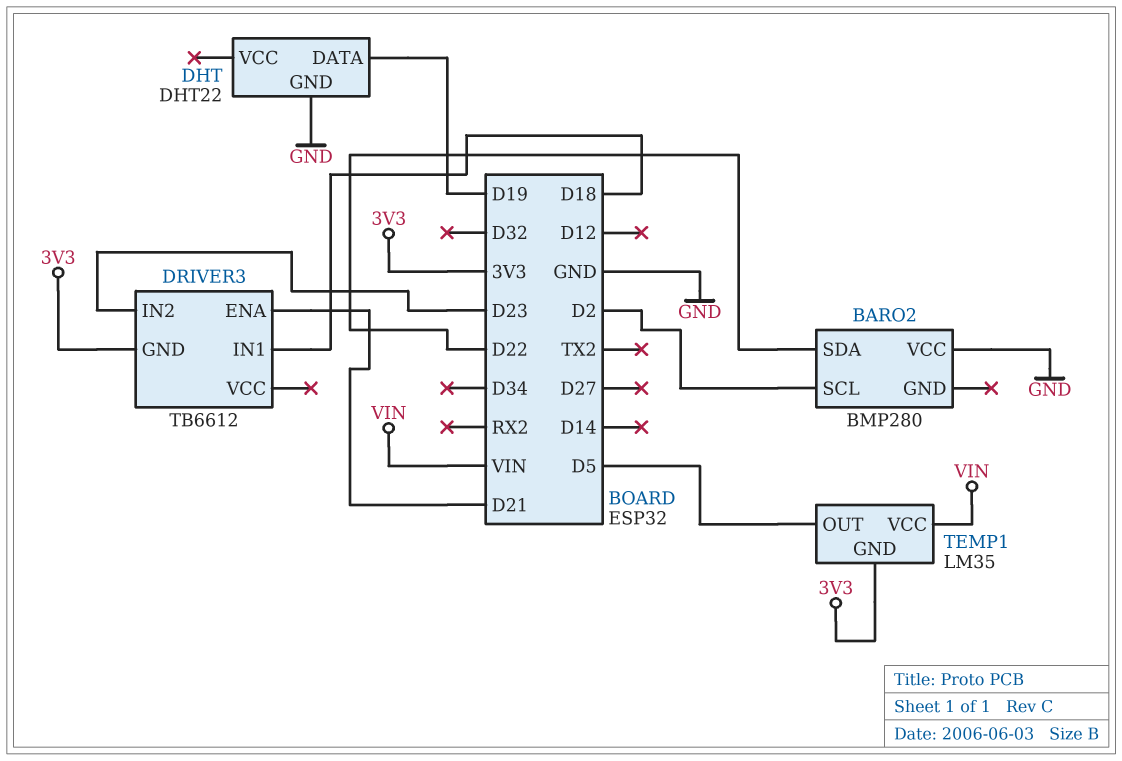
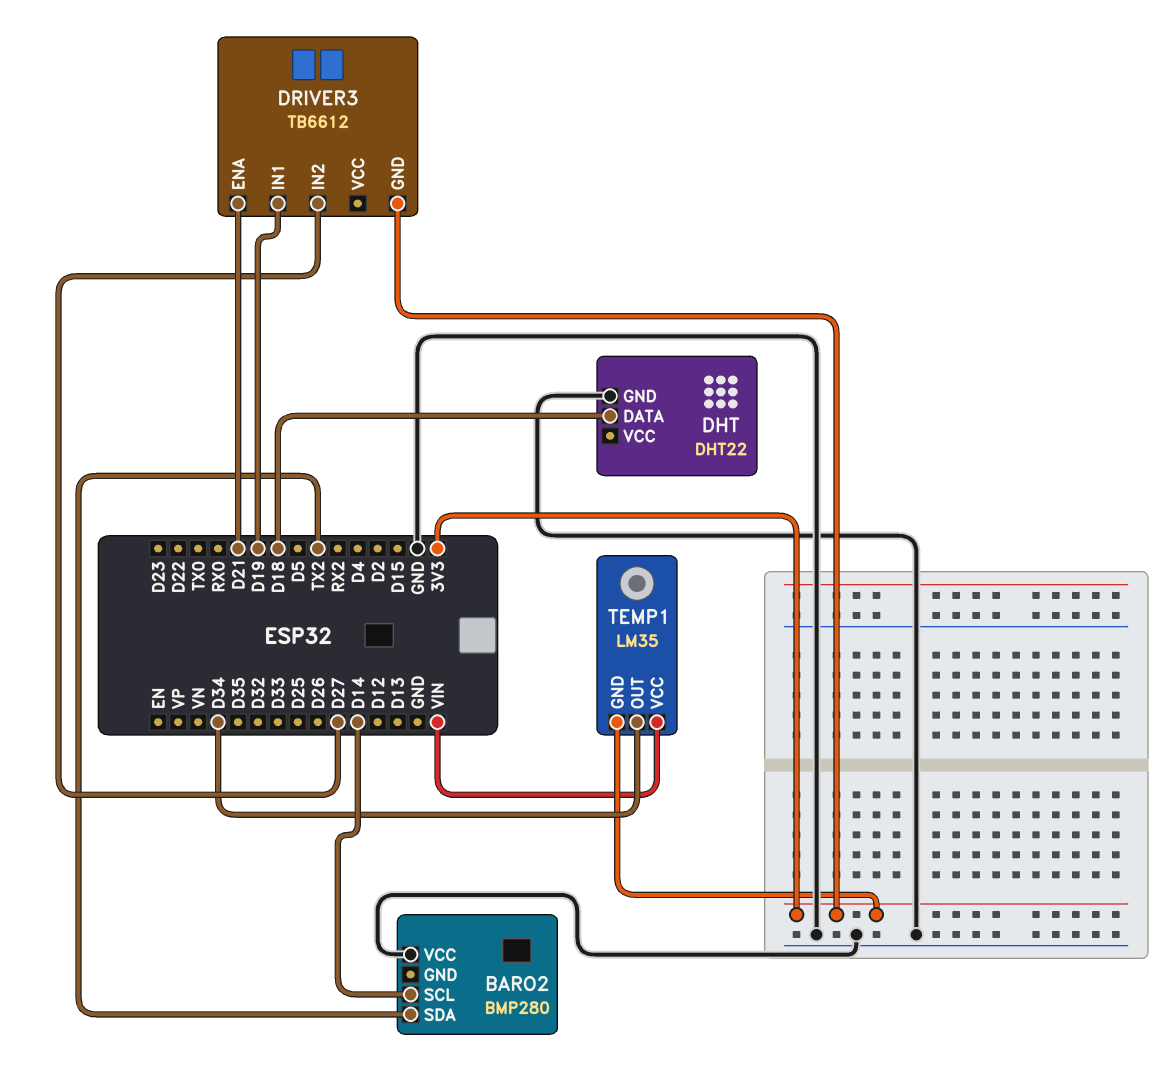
BARO2 pin SCL: D2 -> D14
BARO2 pin SDA: D22 -> TX2
DHT pin DATA: D19 -> D18
DRIVER3 pin IN1: D18 -> D19
DRIVER3 pin IN2: D23 -> D27
TEMP1 pin OUT: D5 -> D34

